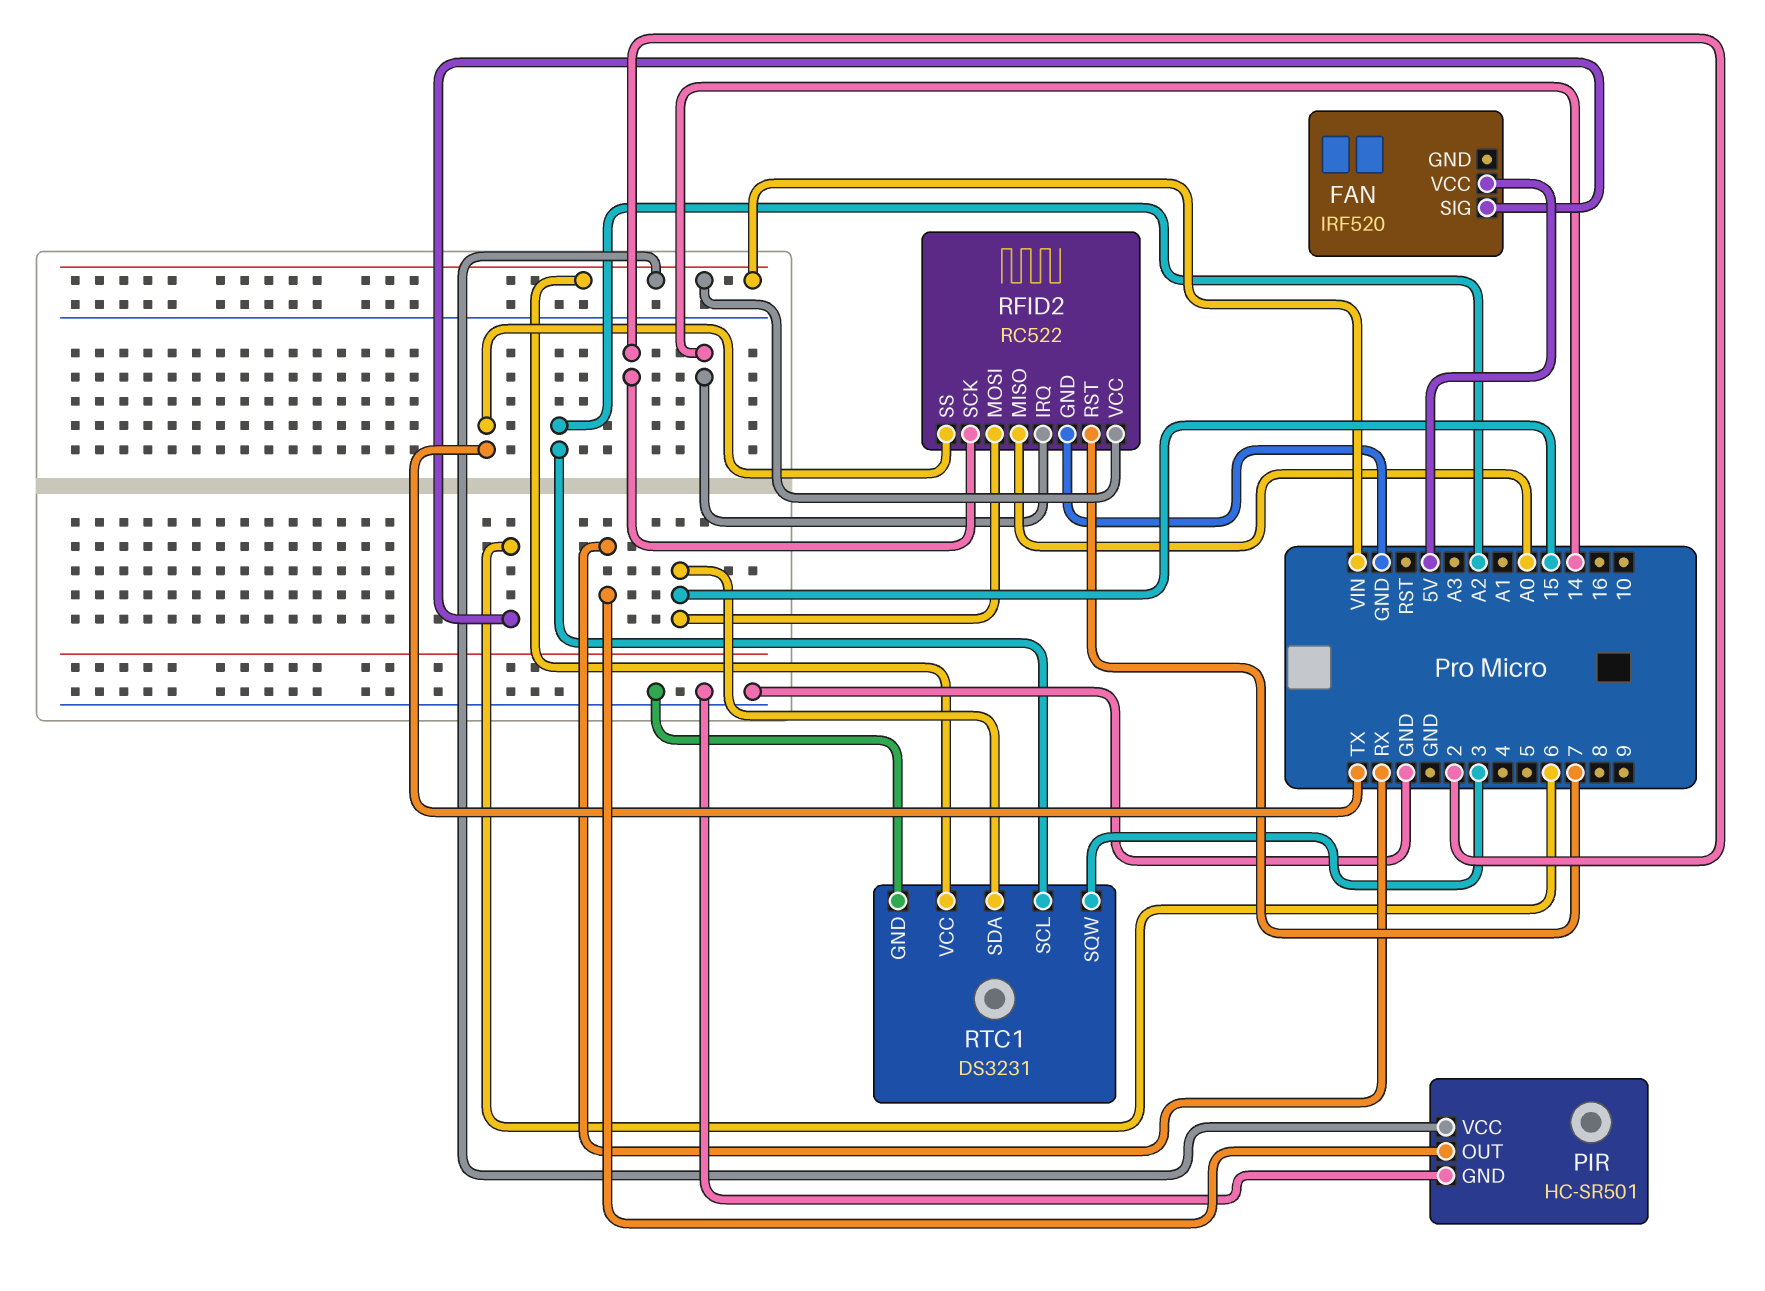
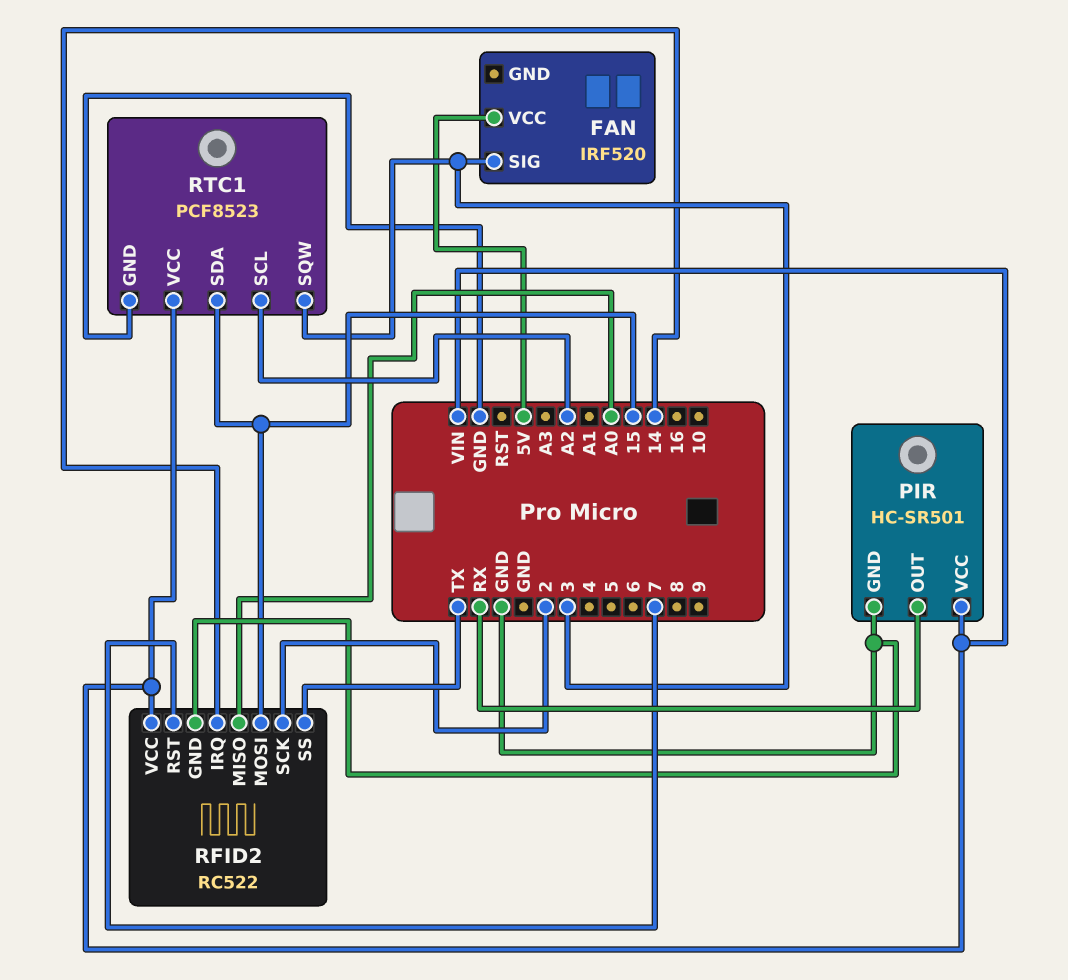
FAN pin SIG: 6 -> 3
RTC1: DS3231 -> PCF8523

